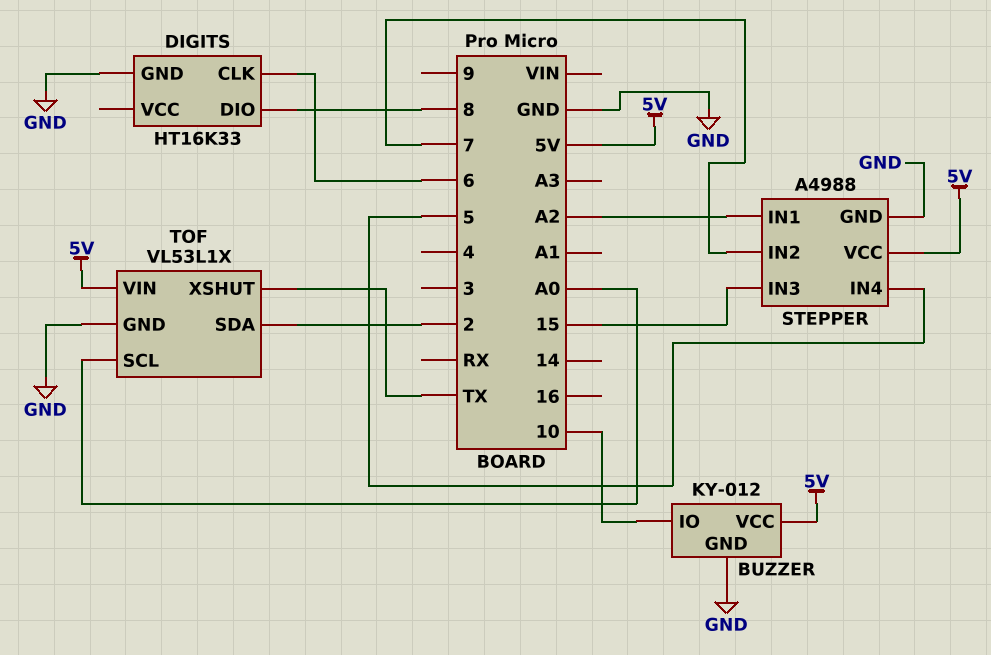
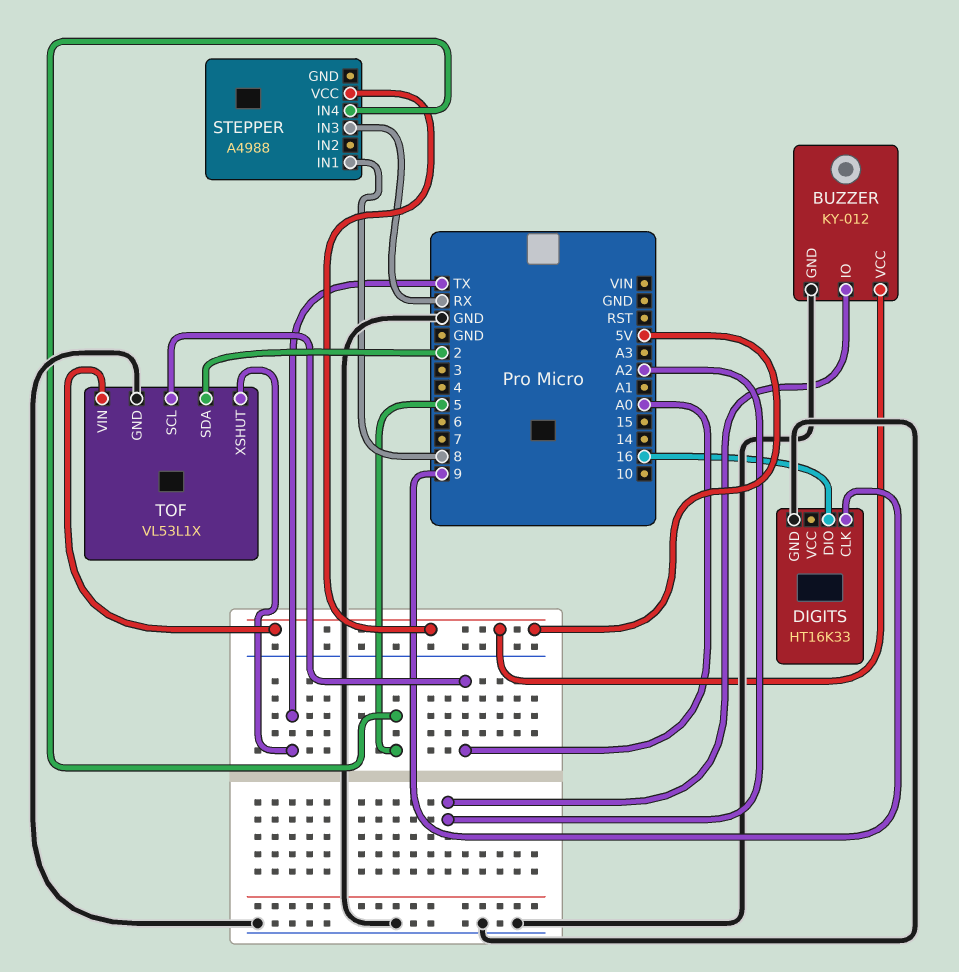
BUZZER pin IO: 10 -> A2
DIGITS pin CLK: 6 -> 9
DIGITS pin DIO: 8 -> 16
STEPPER pin GND: GND -> none
STEPPER pin IN1: A2 -> 8
STEPPER pin IN2: 7 -> none
STEPPER pin IN3: 15 -> RX

